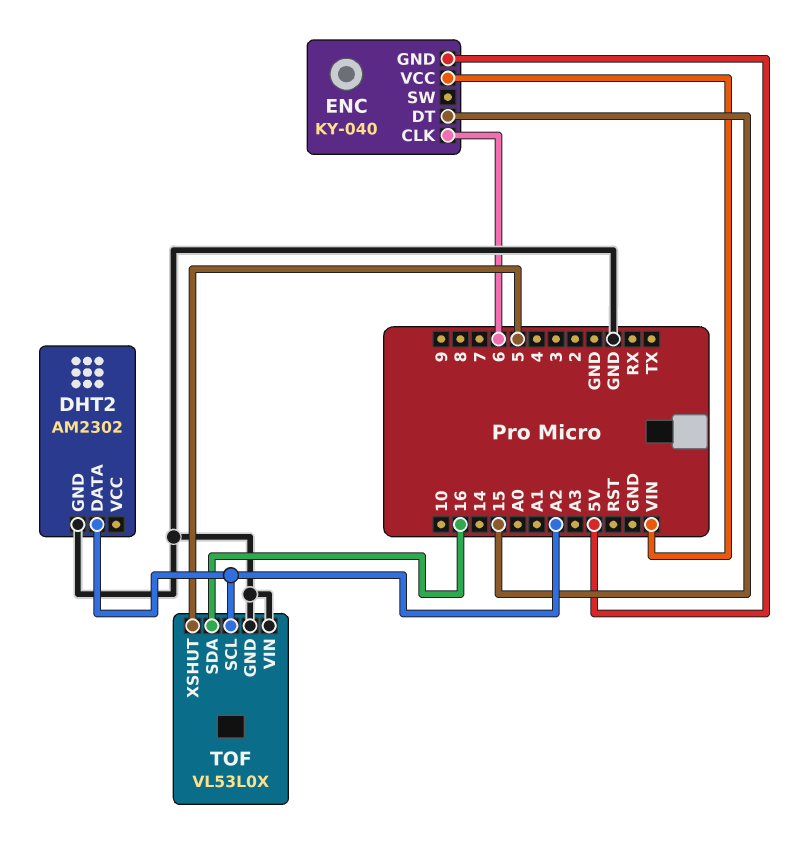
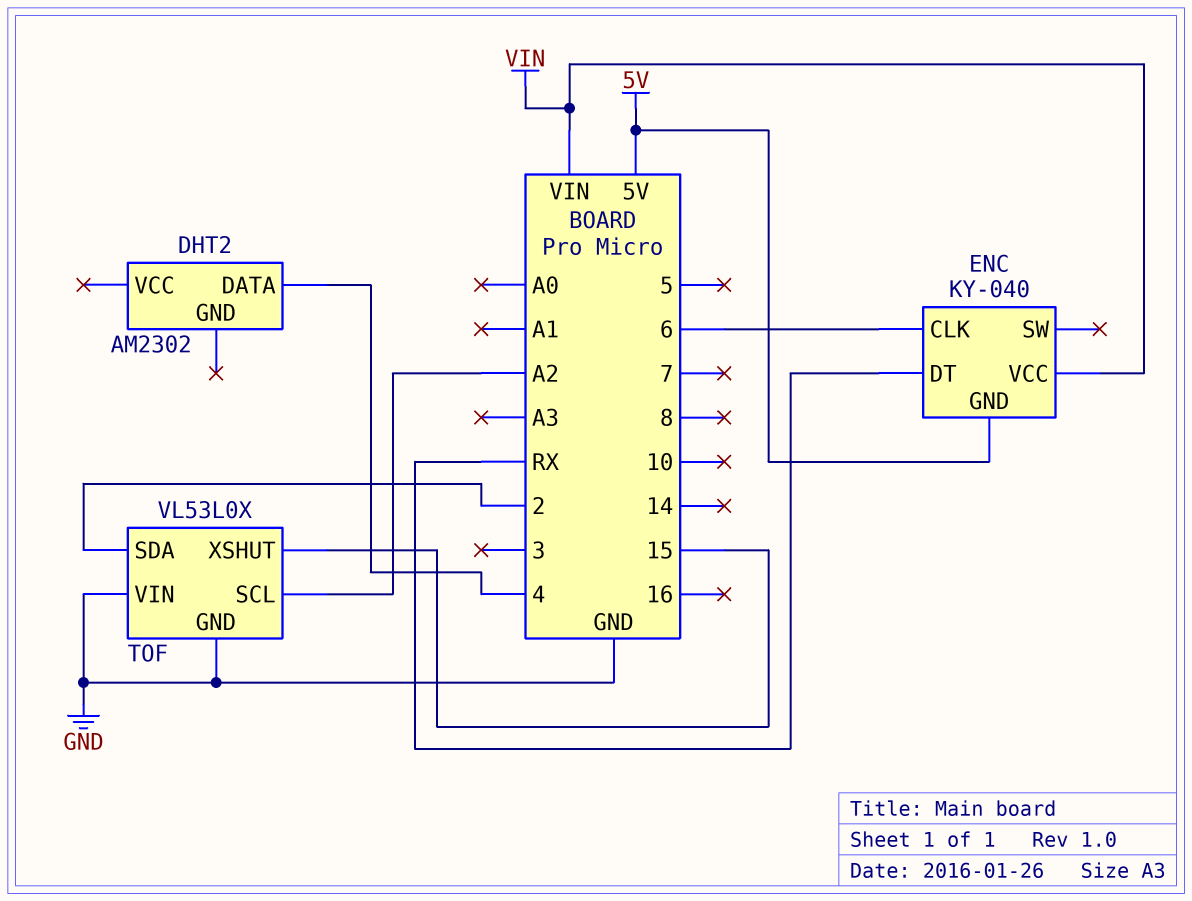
DHT2 pin DATA: A2 -> 4
DHT2 pin GND: GND -> none
ENC pin DT: 15 -> RX
TOF pin SDA: 16 -> 2
TOF pin XSHUT: 5 -> 15

